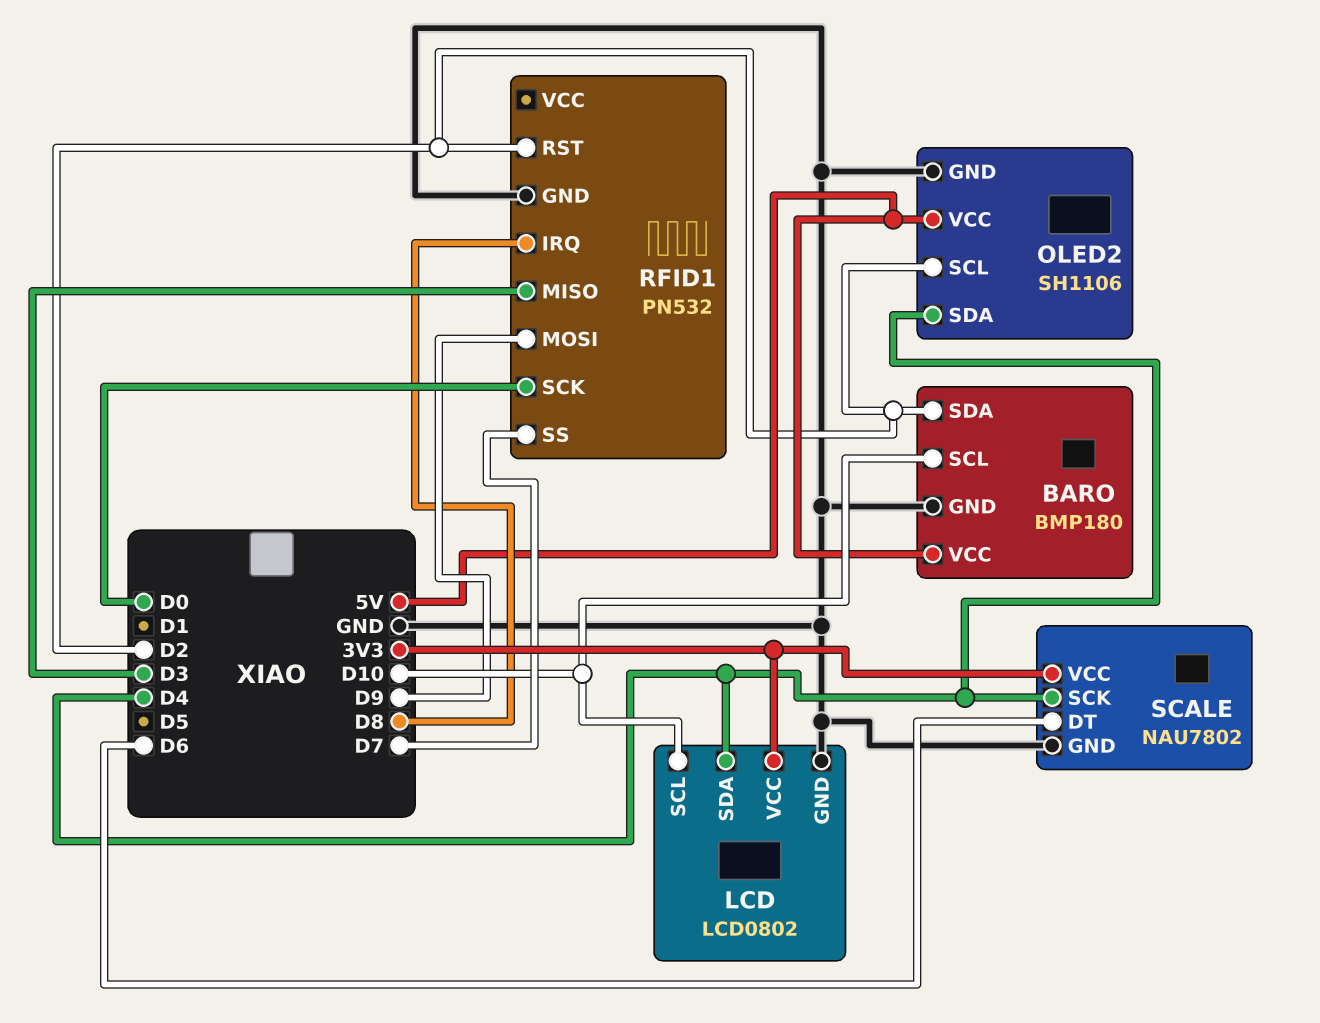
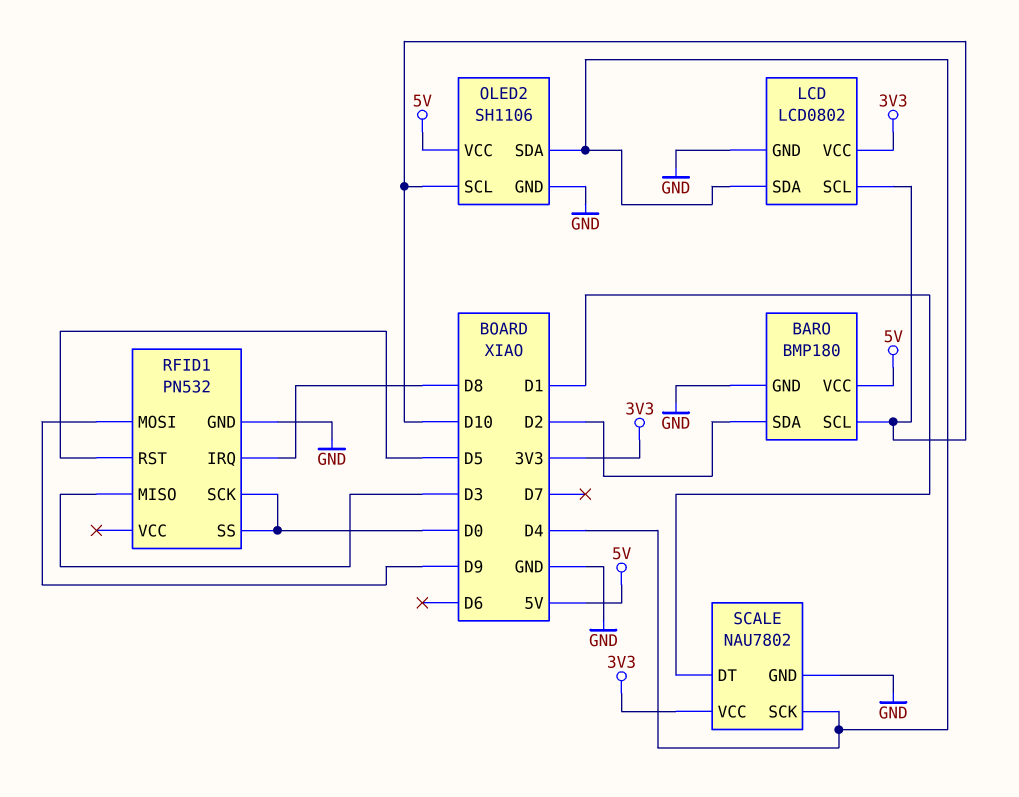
OLED2 pin SCL: D2 -> D10
RFID1 pin RST: D2 -> D5
RFID1 pin SS: D7 -> D0
SCALE pin DT: D6 -> D1

